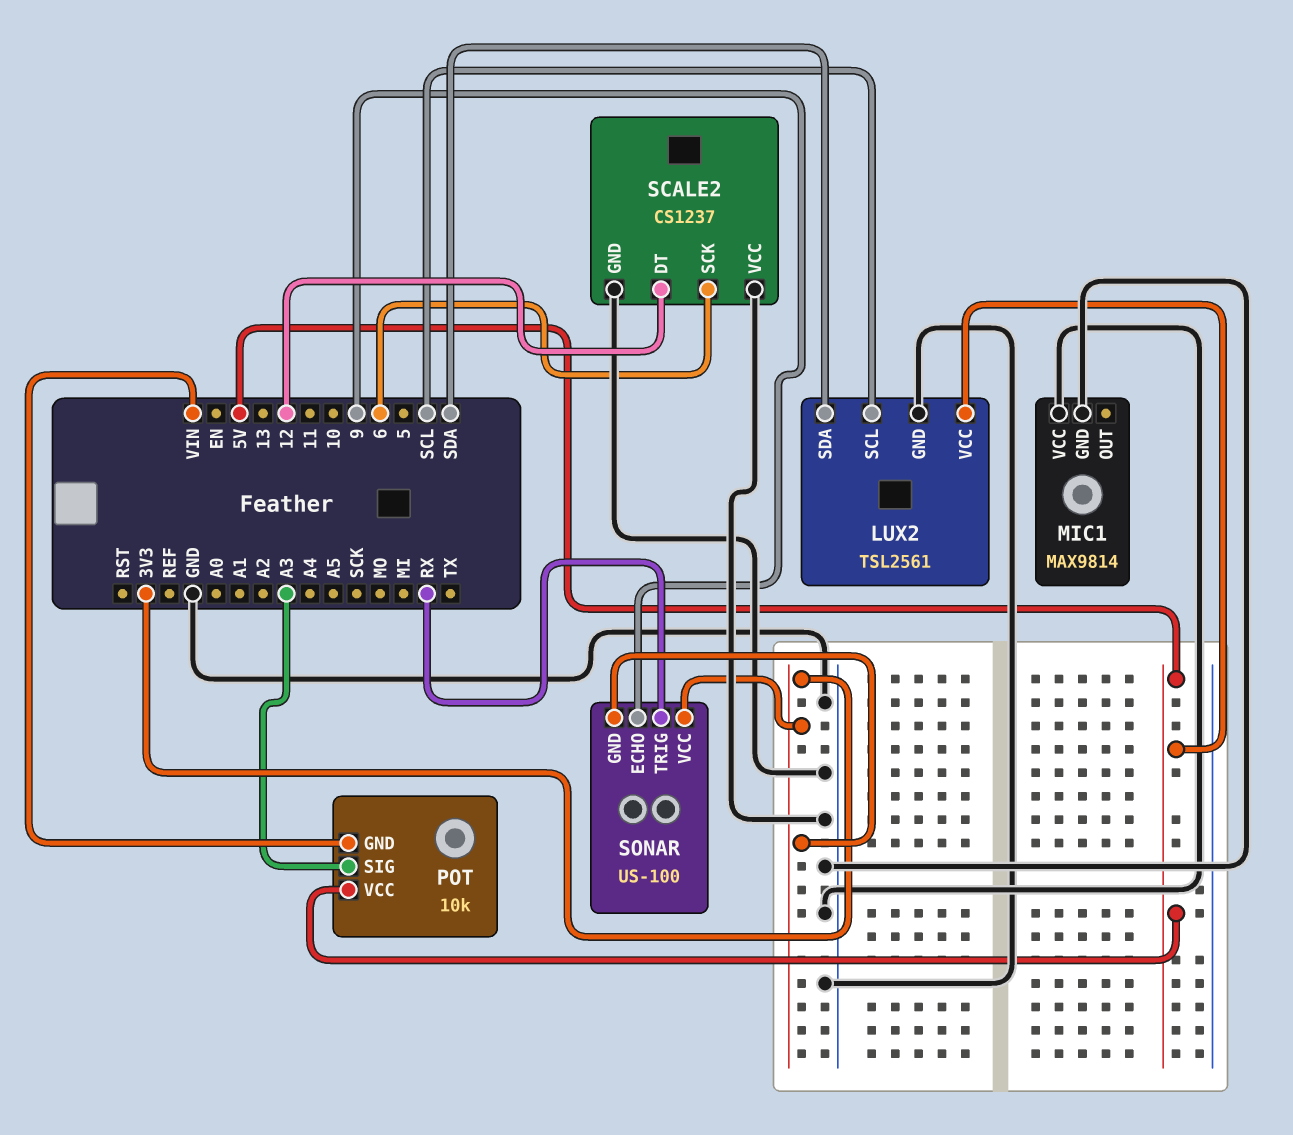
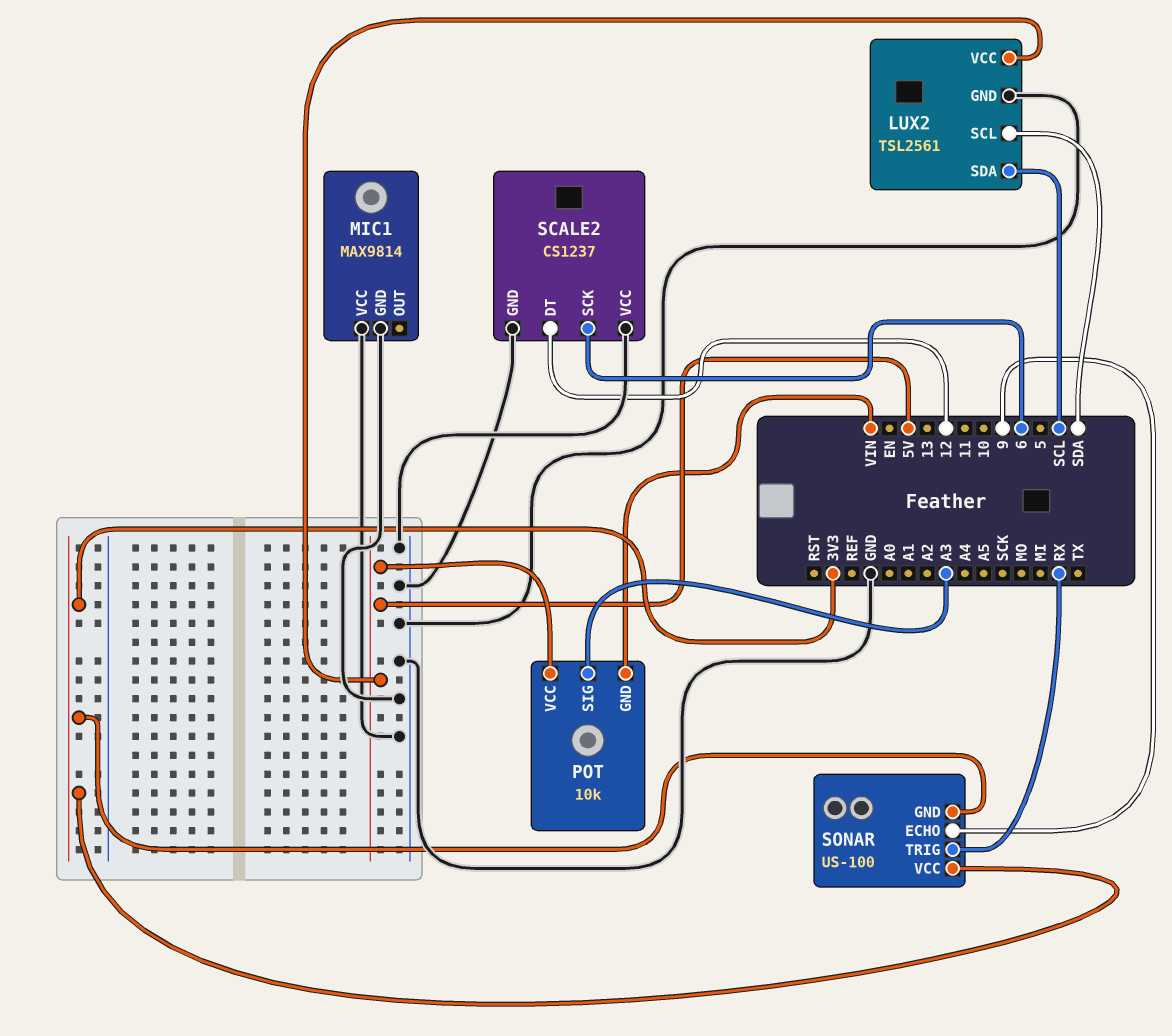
LUX2 pin SCL: SCL -> SDA
LUX2 pin SDA: SDA -> SCL

